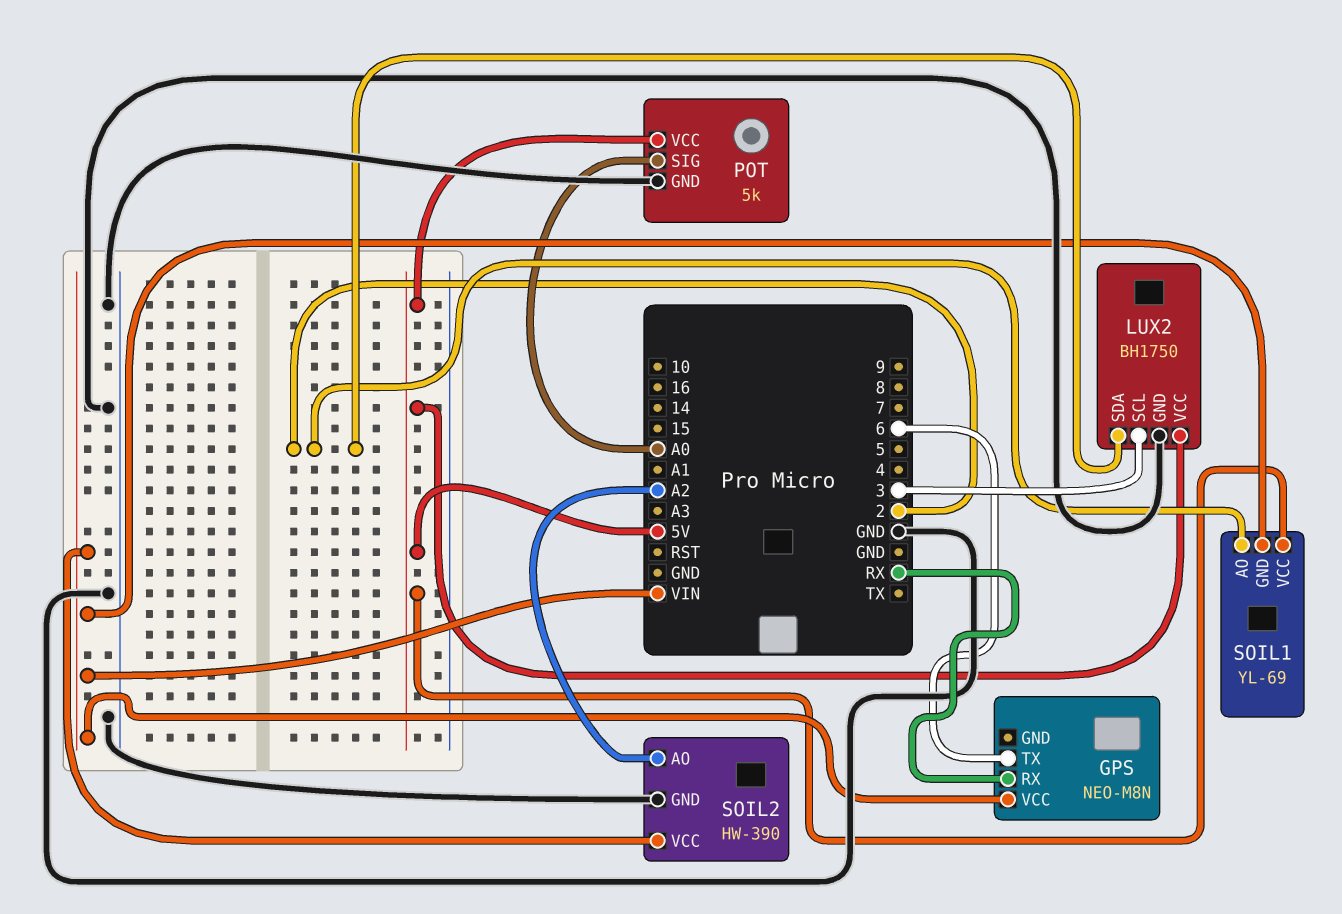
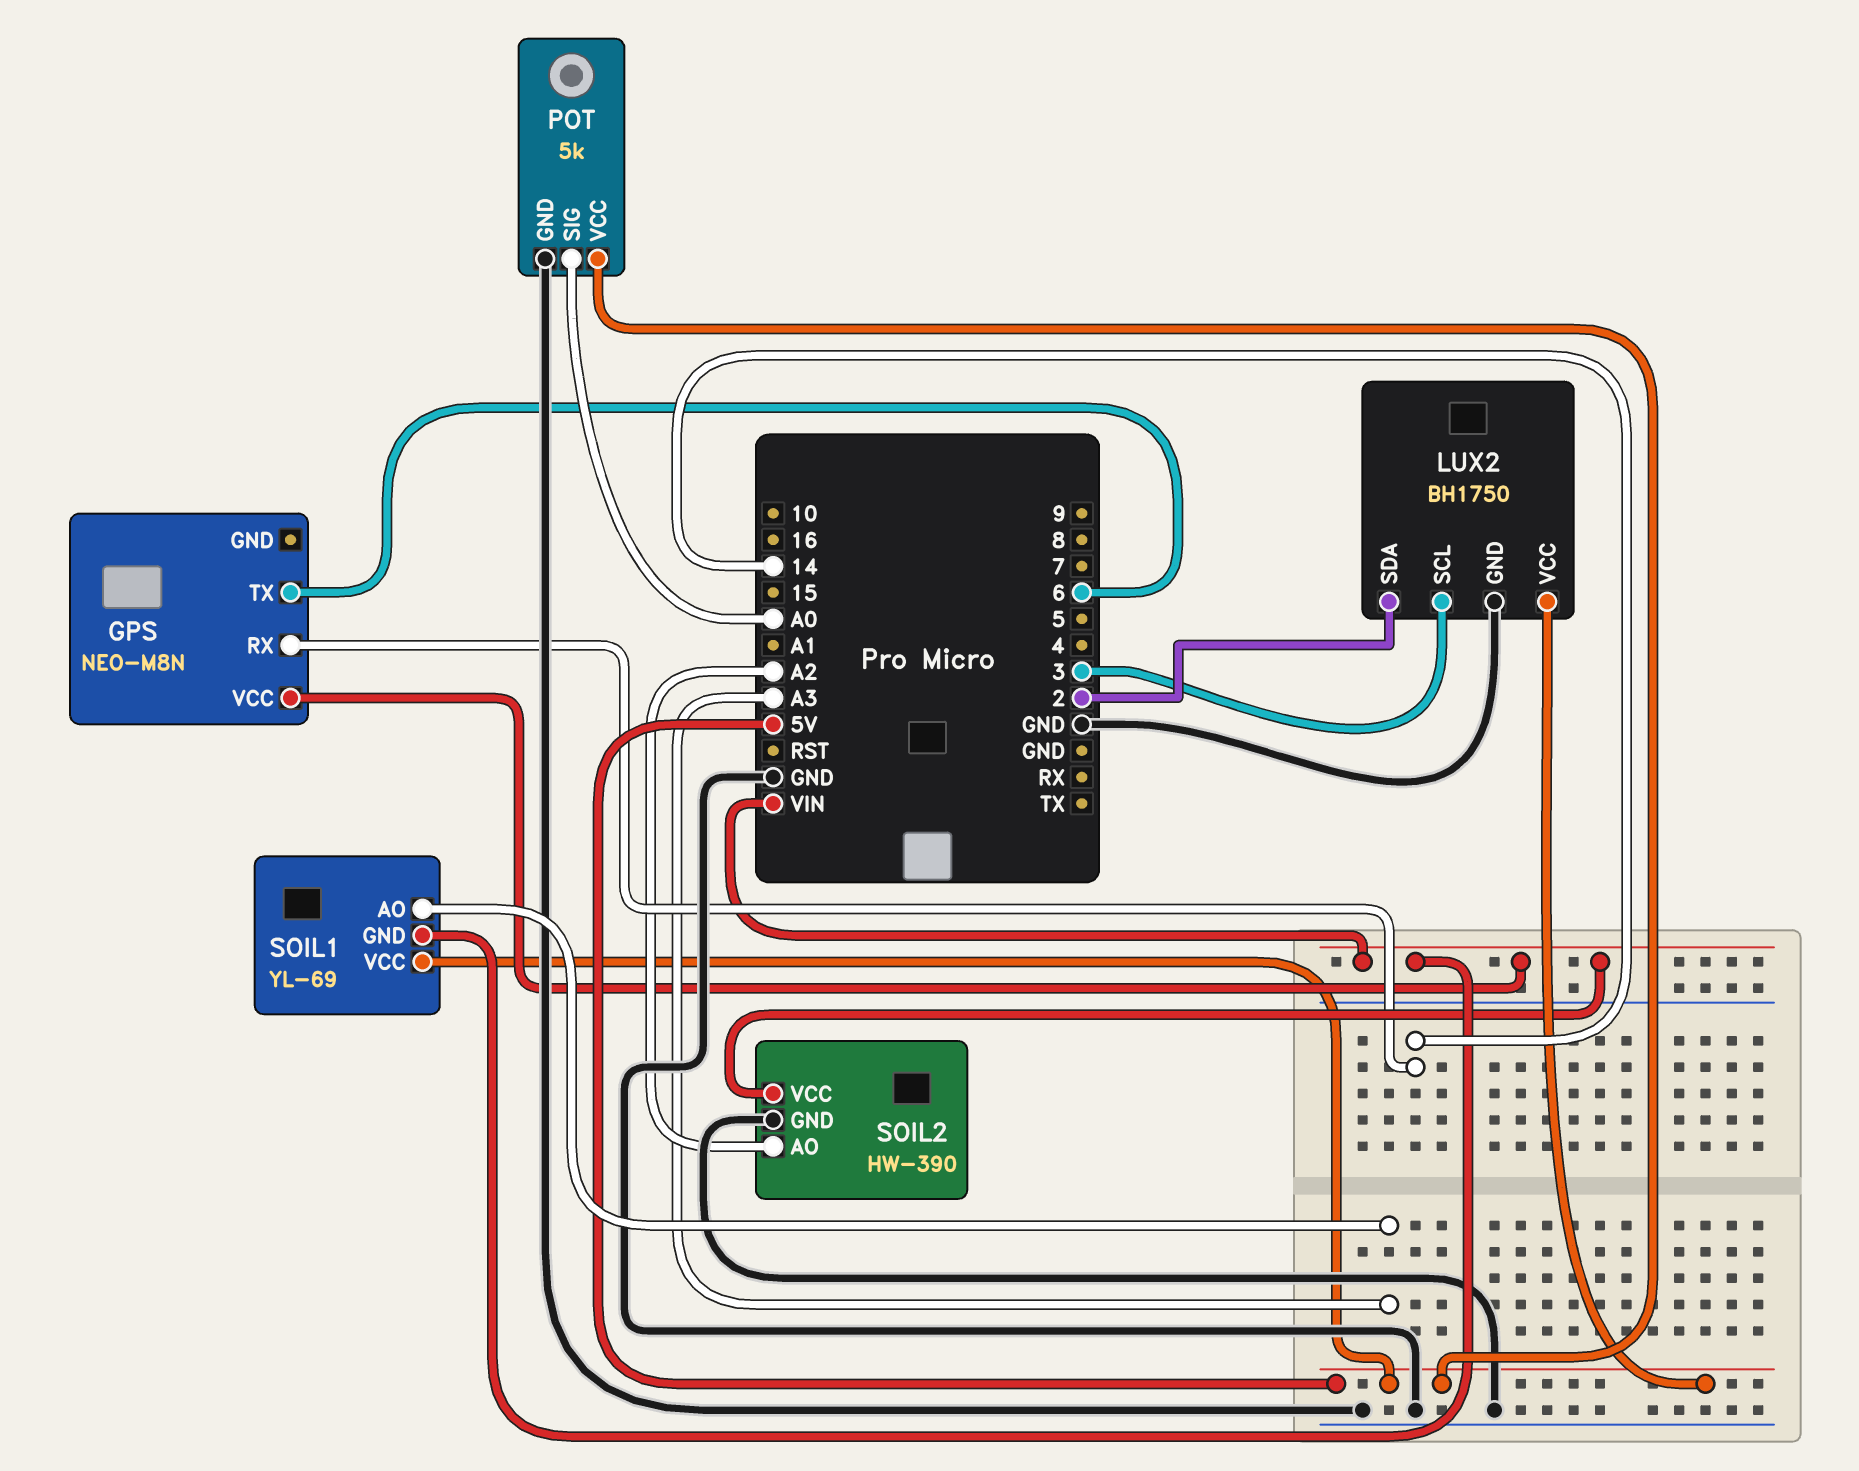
GPS pin RX: RX -> 14
SOIL1 pin AO: 2 -> A3

